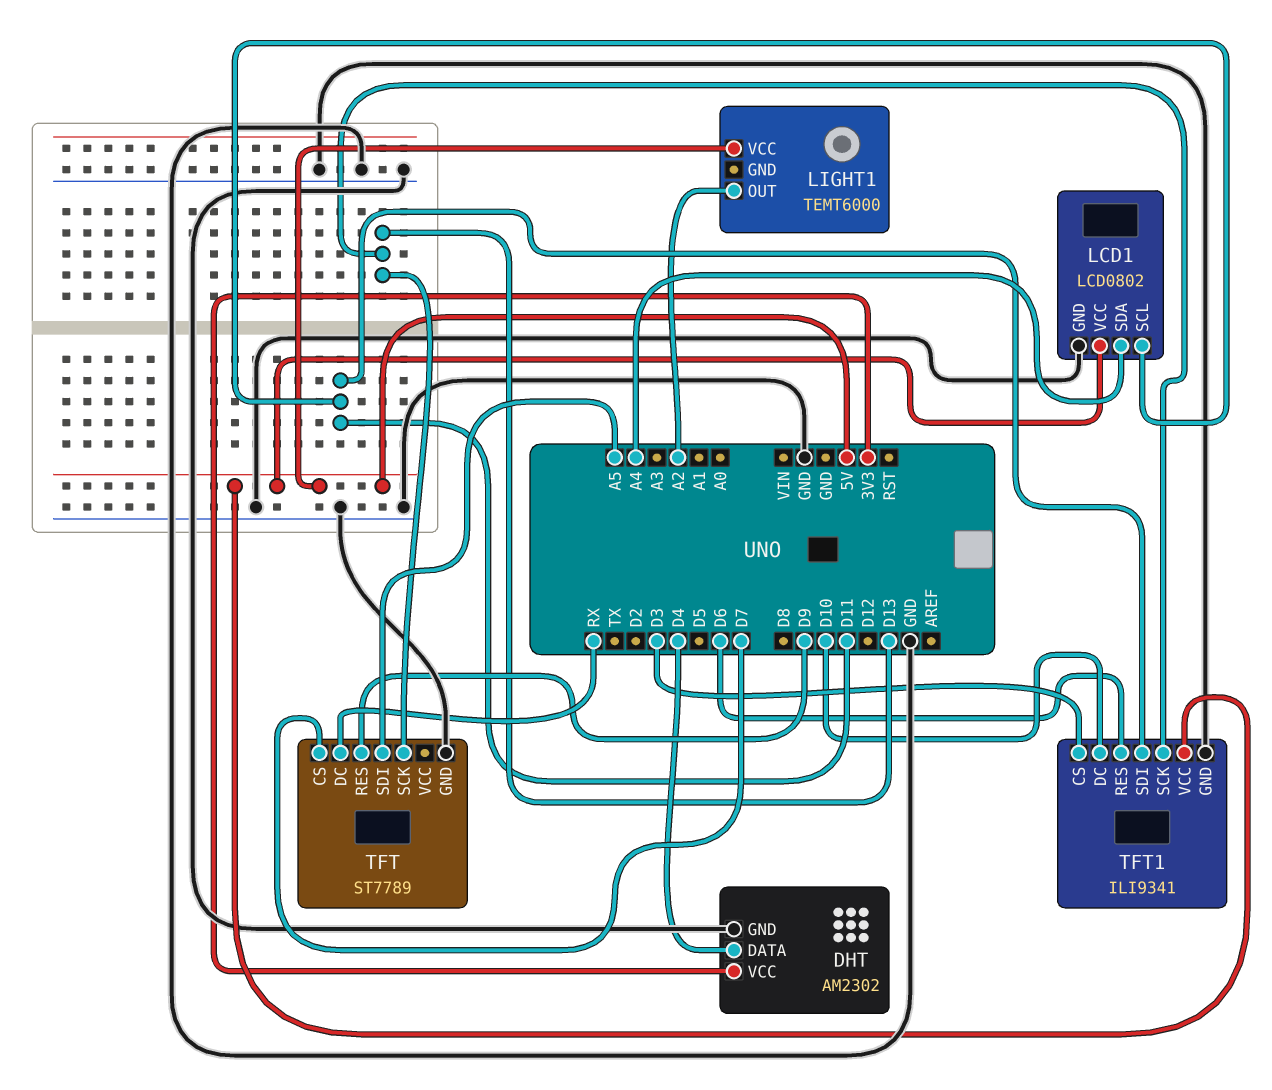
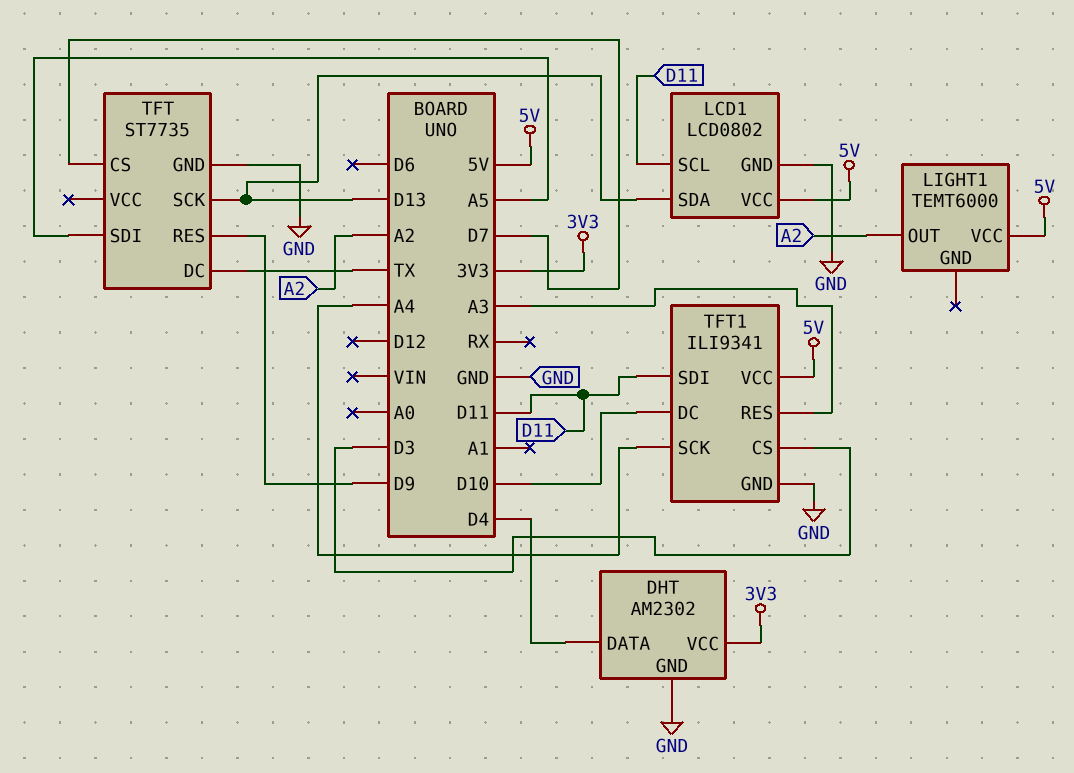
LCD1 pin SDA: A4 -> D13
TFT: ST7789 -> ST7735
TFT pin DC: RX -> TX
TFT1 pin RES: D6 -> A3
TFT1 pin SCK: D13 -> A4

